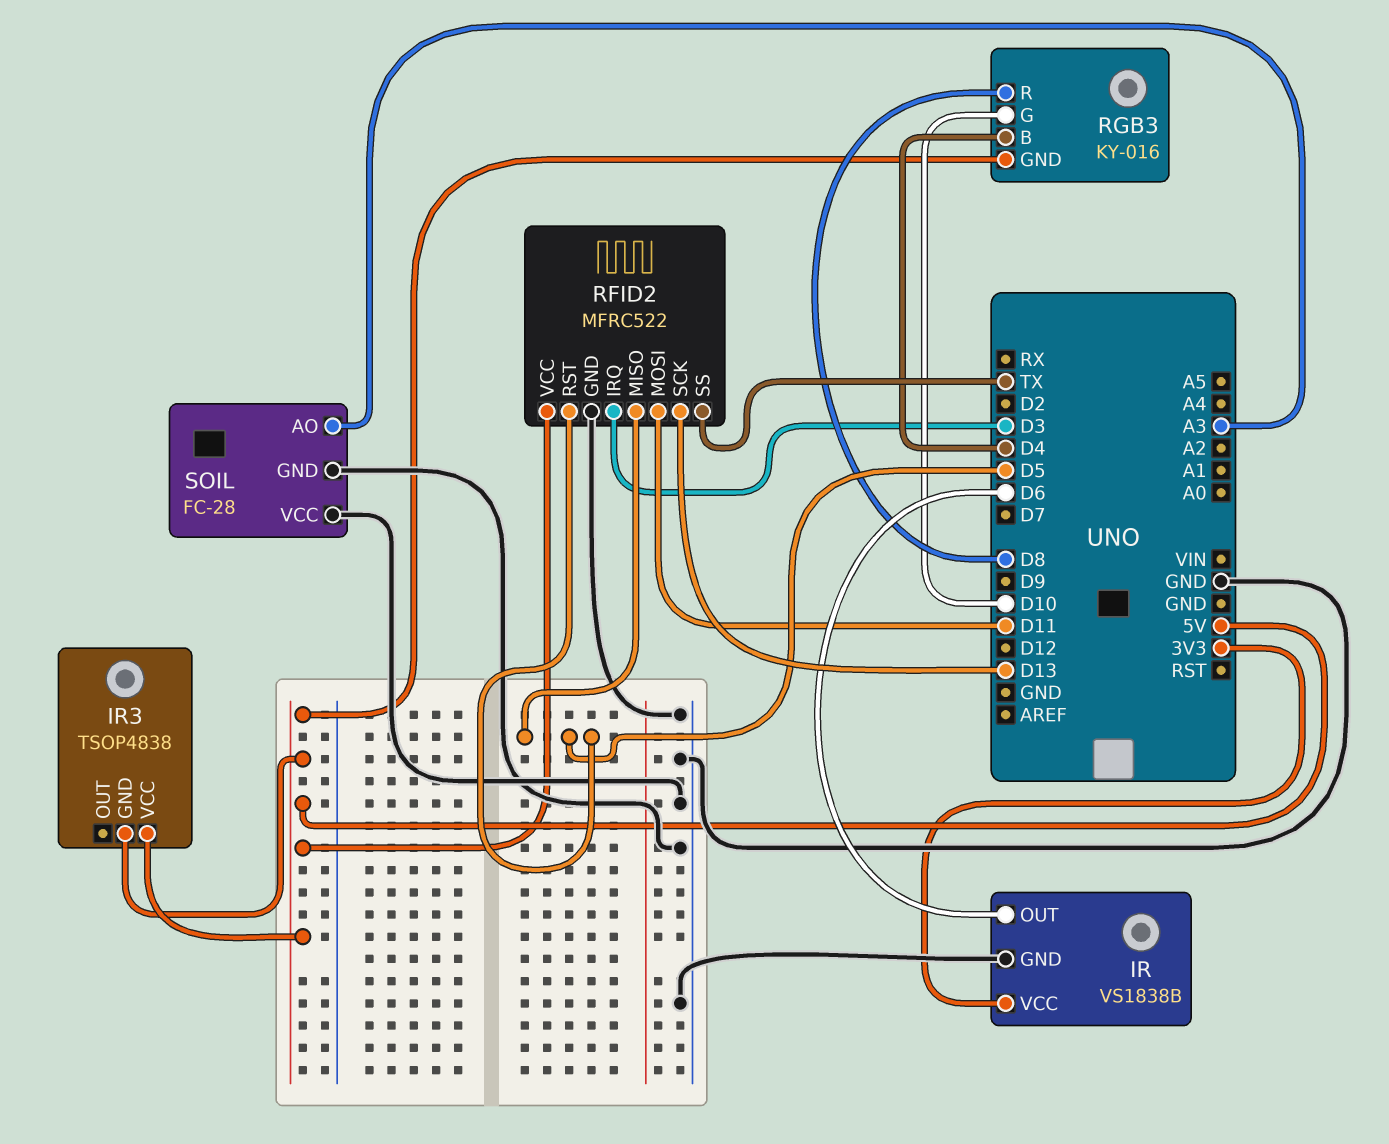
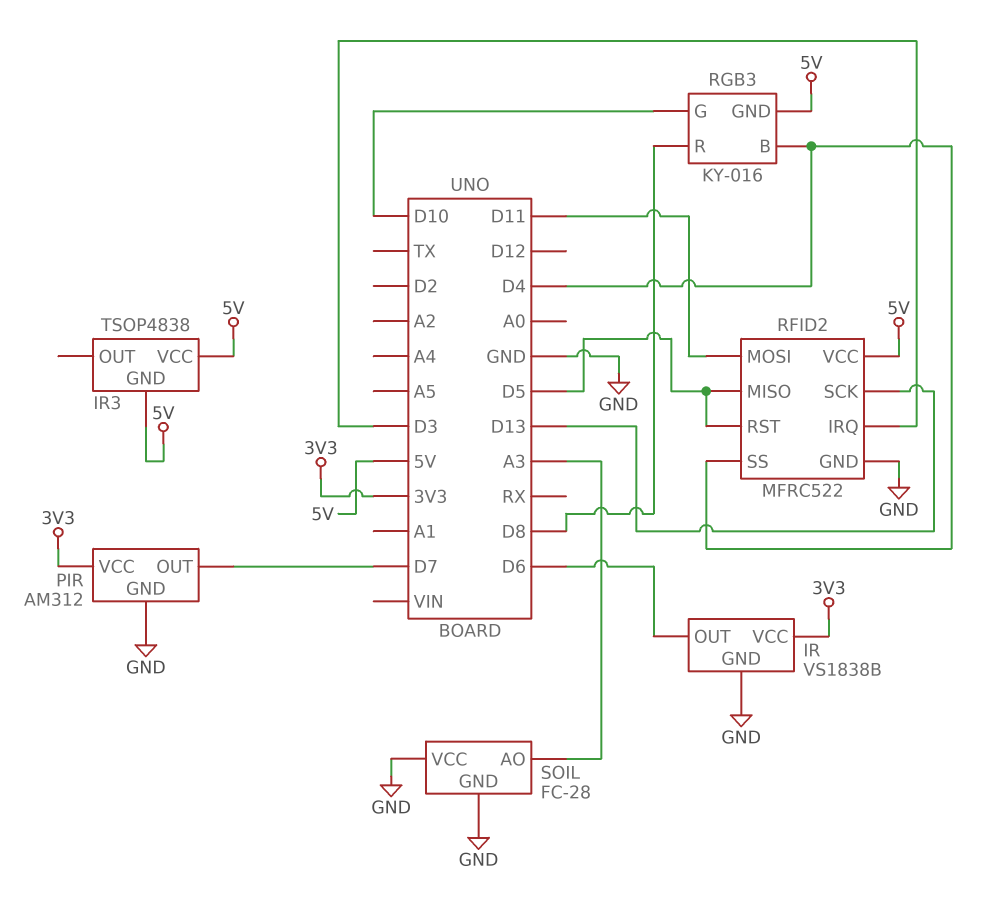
PIR: none -> AM312
PIR pin GND: none -> GND
PIR pin OUT: none -> D7
PIR pin VCC: none -> 3V3
RFID2 pin SS: TX -> D4

